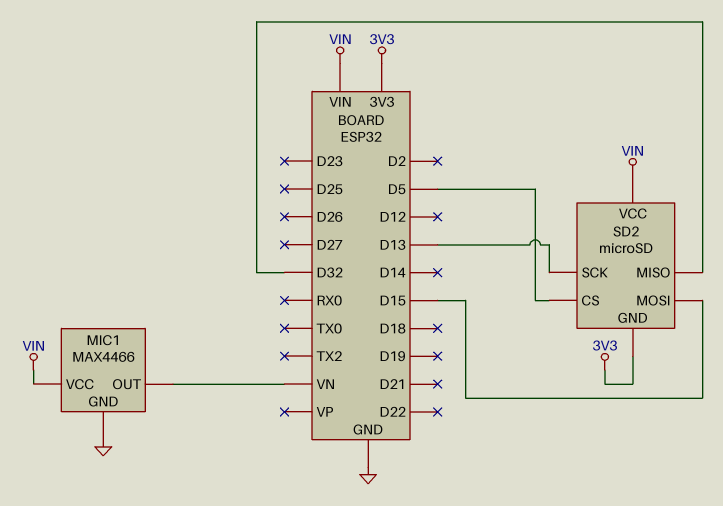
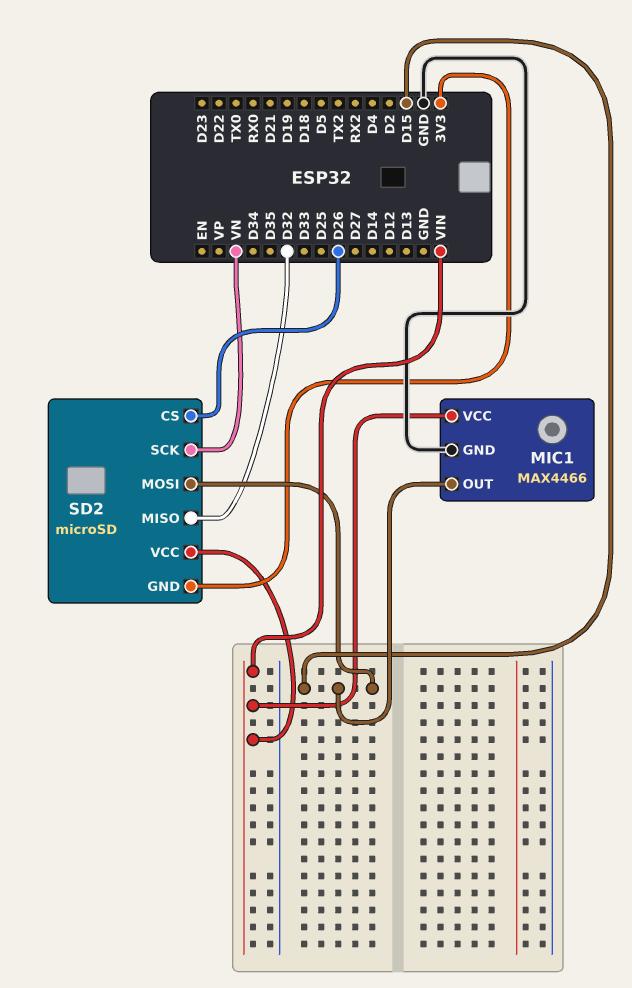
MIC1 pin OUT: VN -> D15
SD2 pin CS: D5 -> D26
SD2 pin SCK: D13 -> VN

